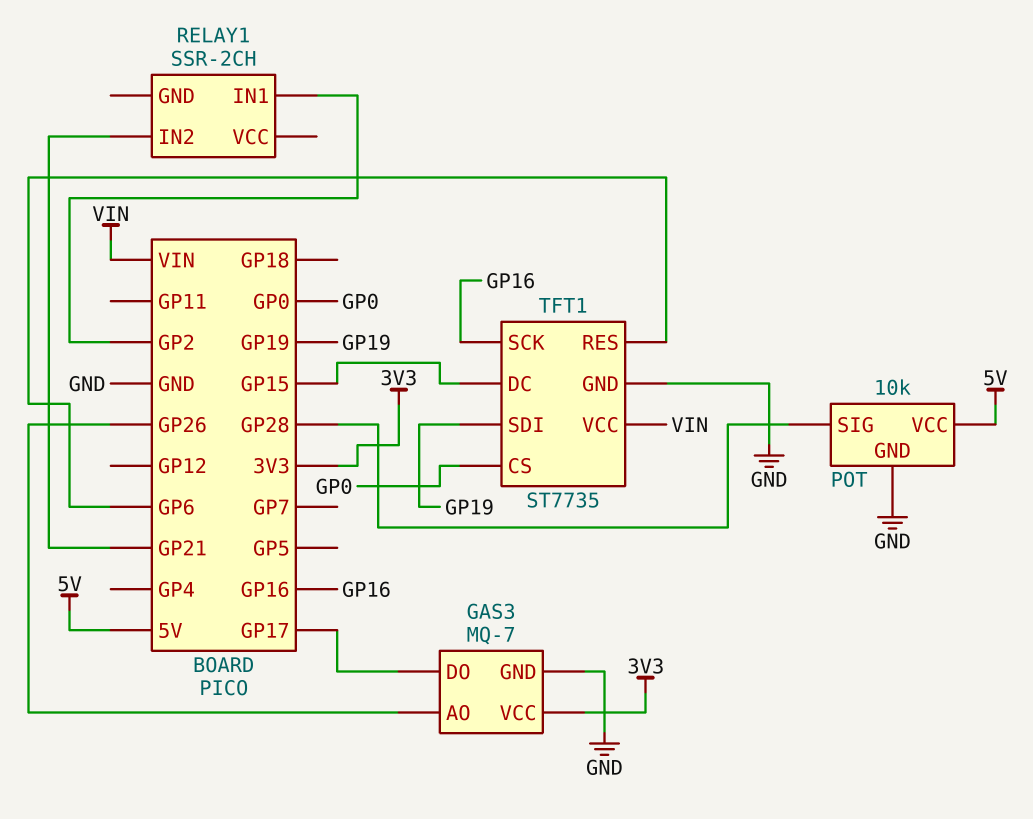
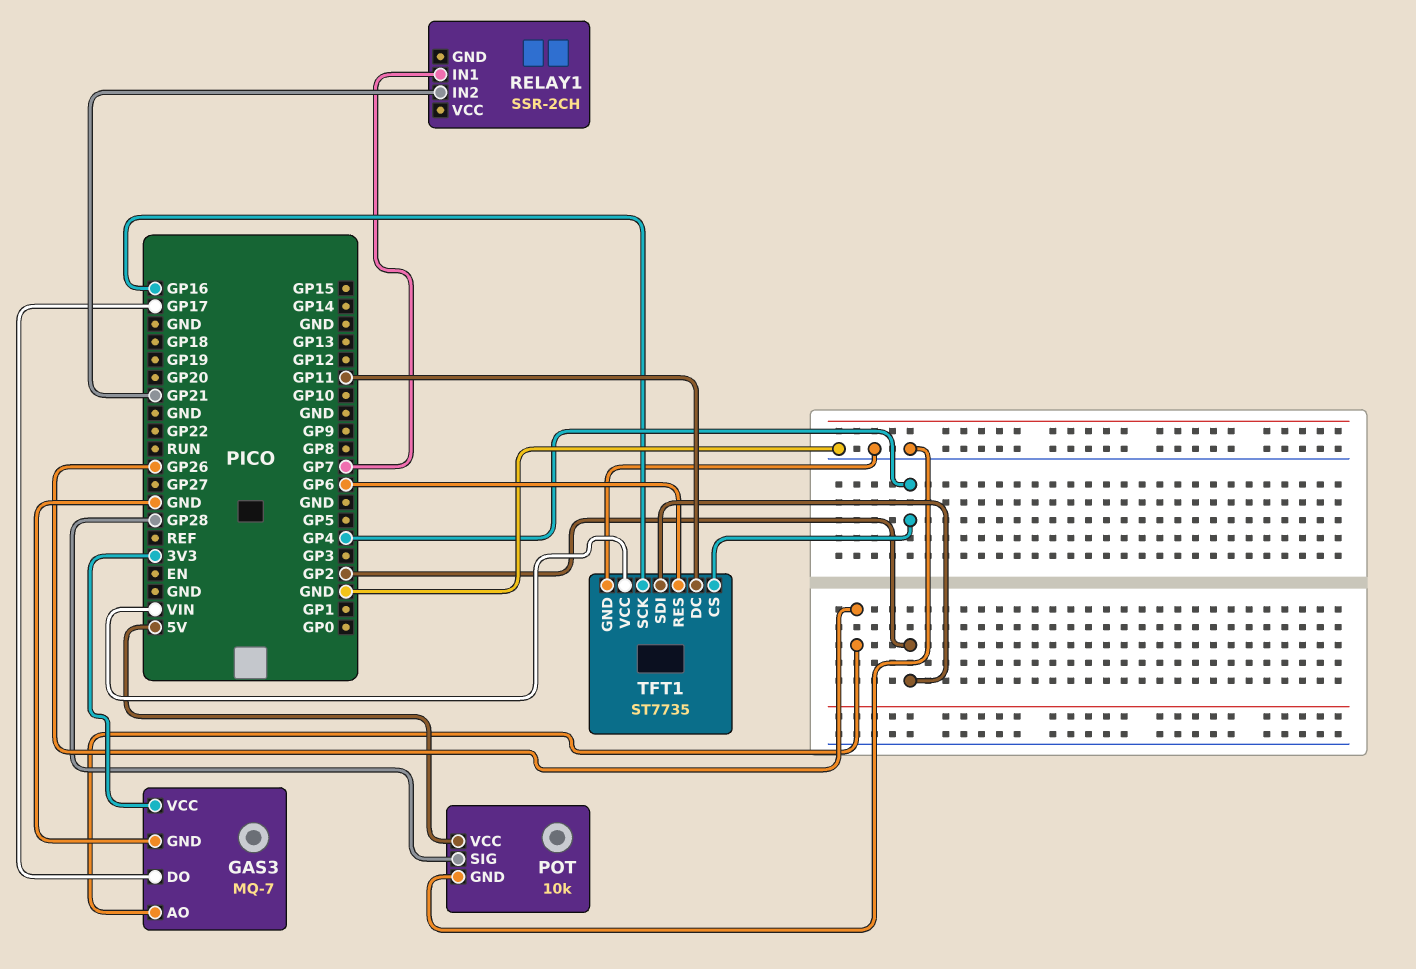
RELAY1 pin IN1: GP2 -> GP7
TFT1 pin CS: GP0 -> GP4
TFT1 pin DC: GP15 -> GP11
TFT1 pin SDI: GP19 -> GP2

